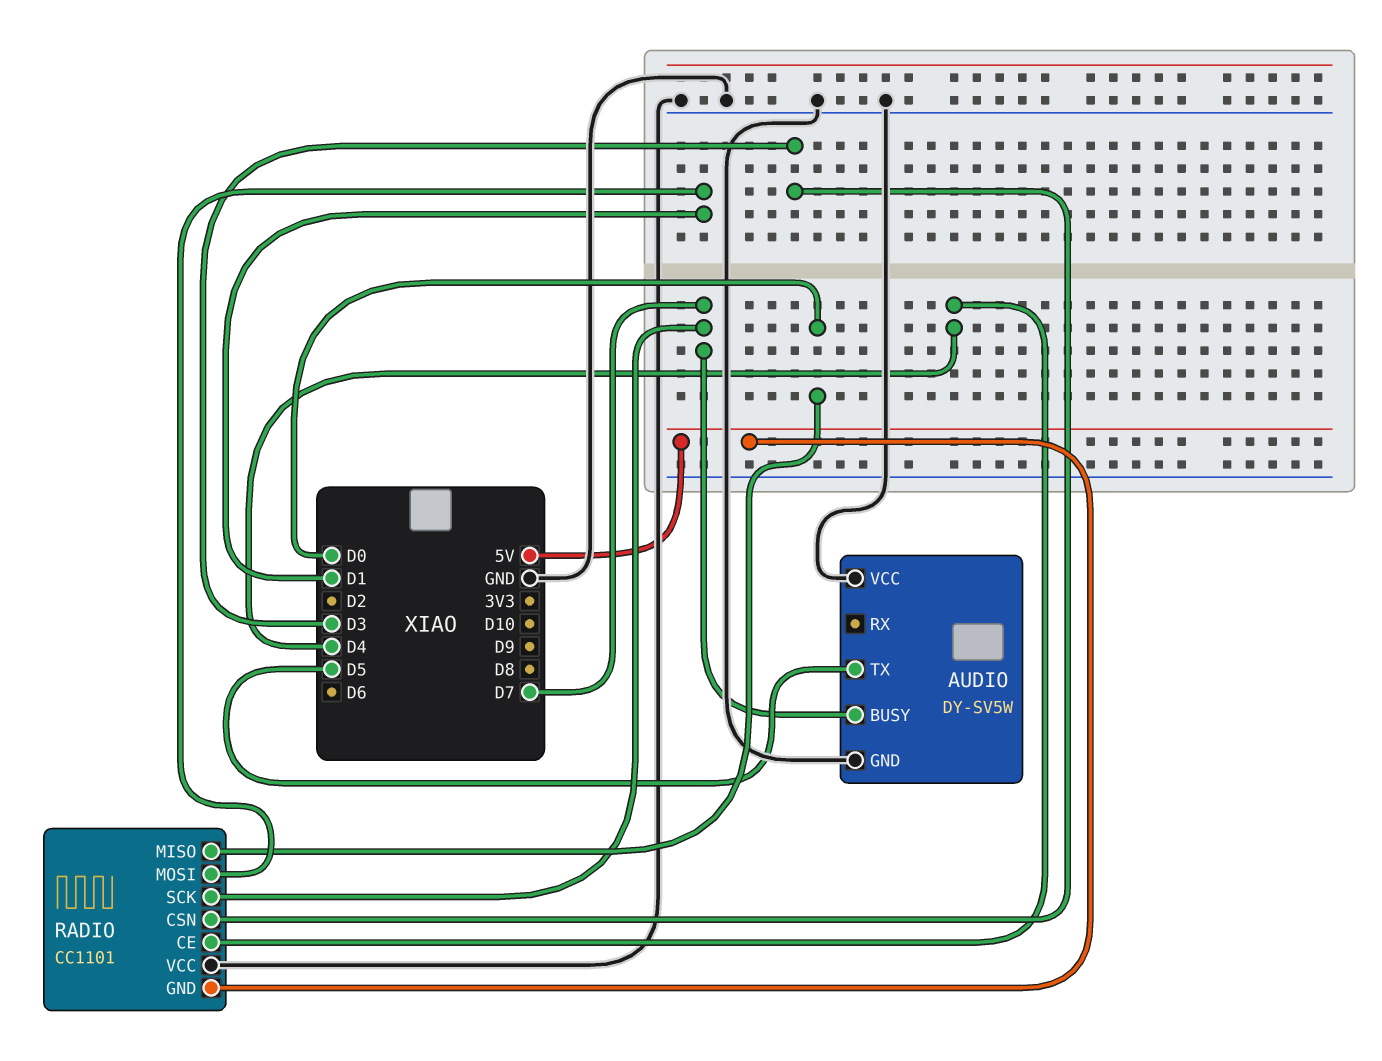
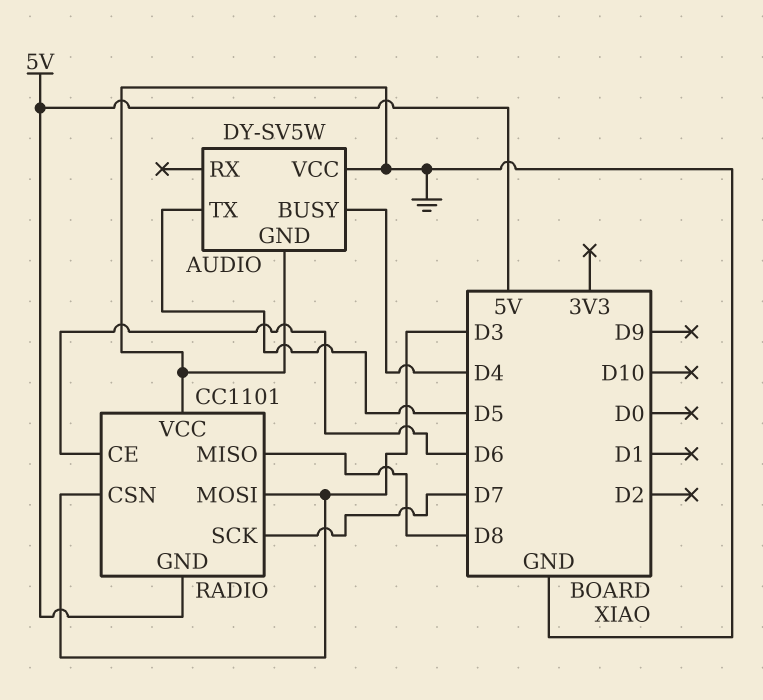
AUDIO pin BUSY: D7 -> D4
RADIO pin CE: D4 -> D6
RADIO pin MISO: D0 -> D8
RADIO pin MOSI: D1 -> D3

